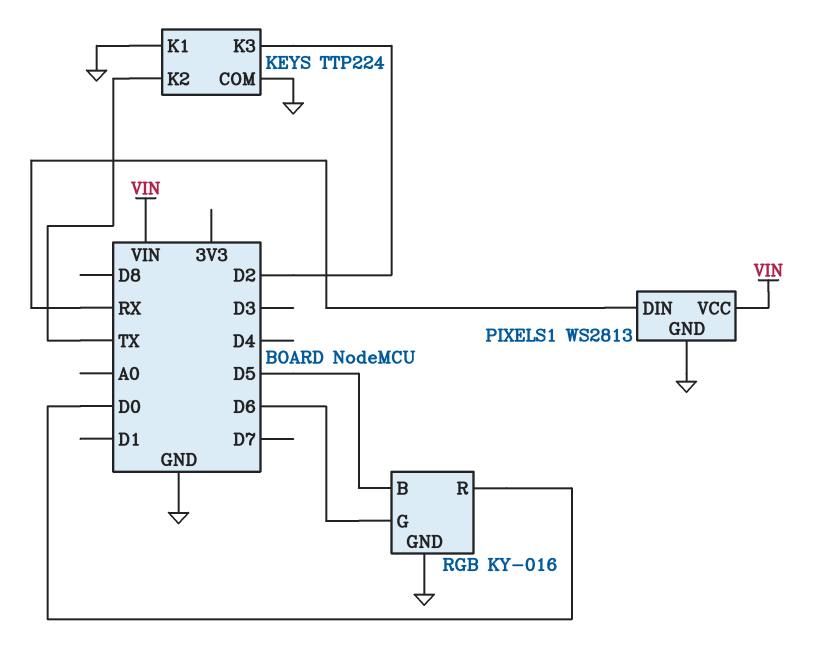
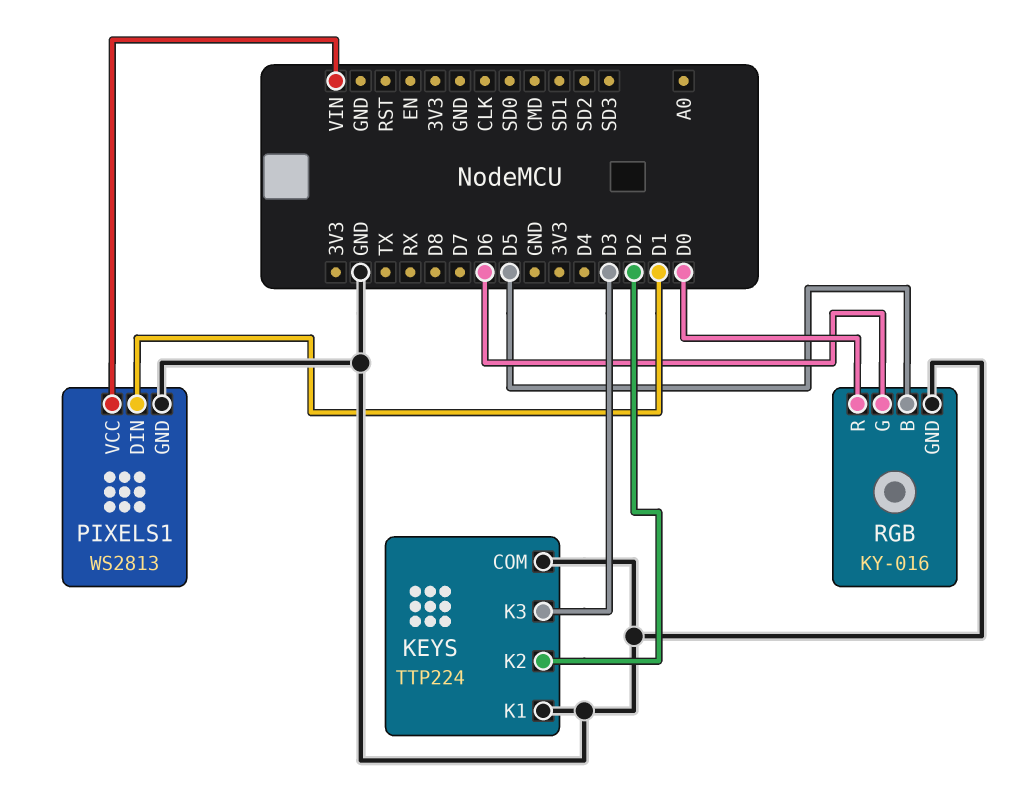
KEYS pin K2: TX -> D2
KEYS pin K3: D2 -> D3
PIXELS1 pin DIN: RX -> D1

